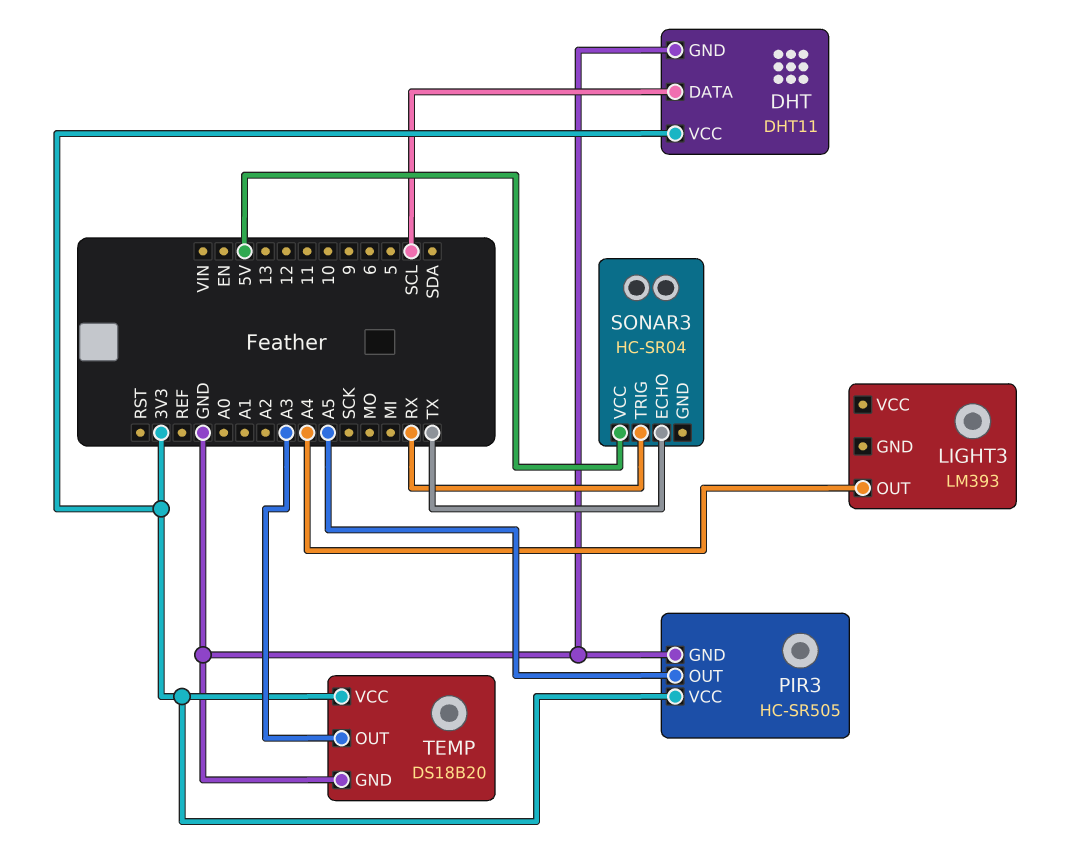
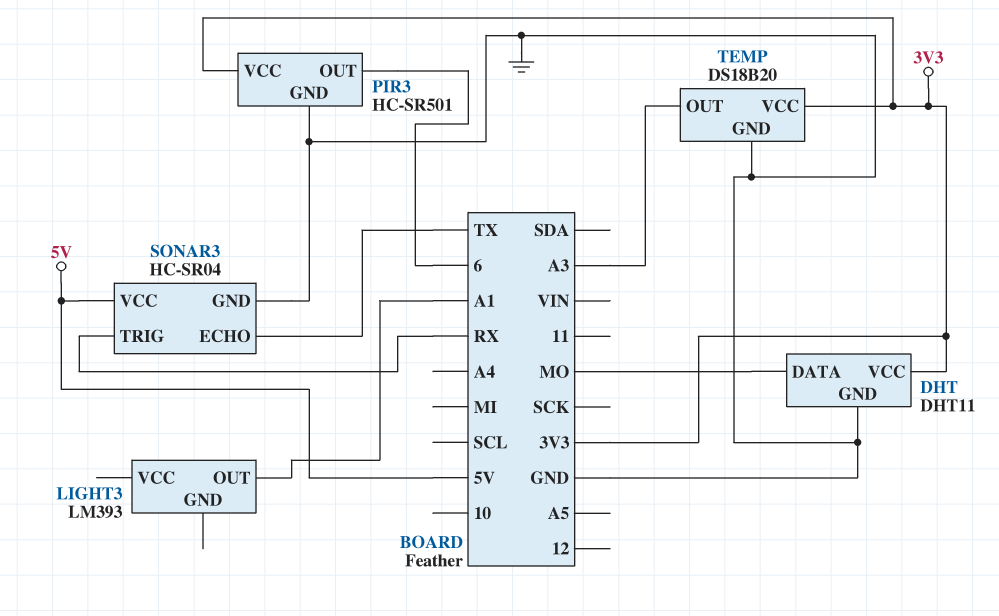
DHT pin DATA: SCL -> MO
LIGHT3 pin OUT: A4 -> A1
PIR3: HC-SR505 -> HC-SR501
PIR3 pin OUT: A5 -> 6
SONAR3 pin GND: none -> GND

